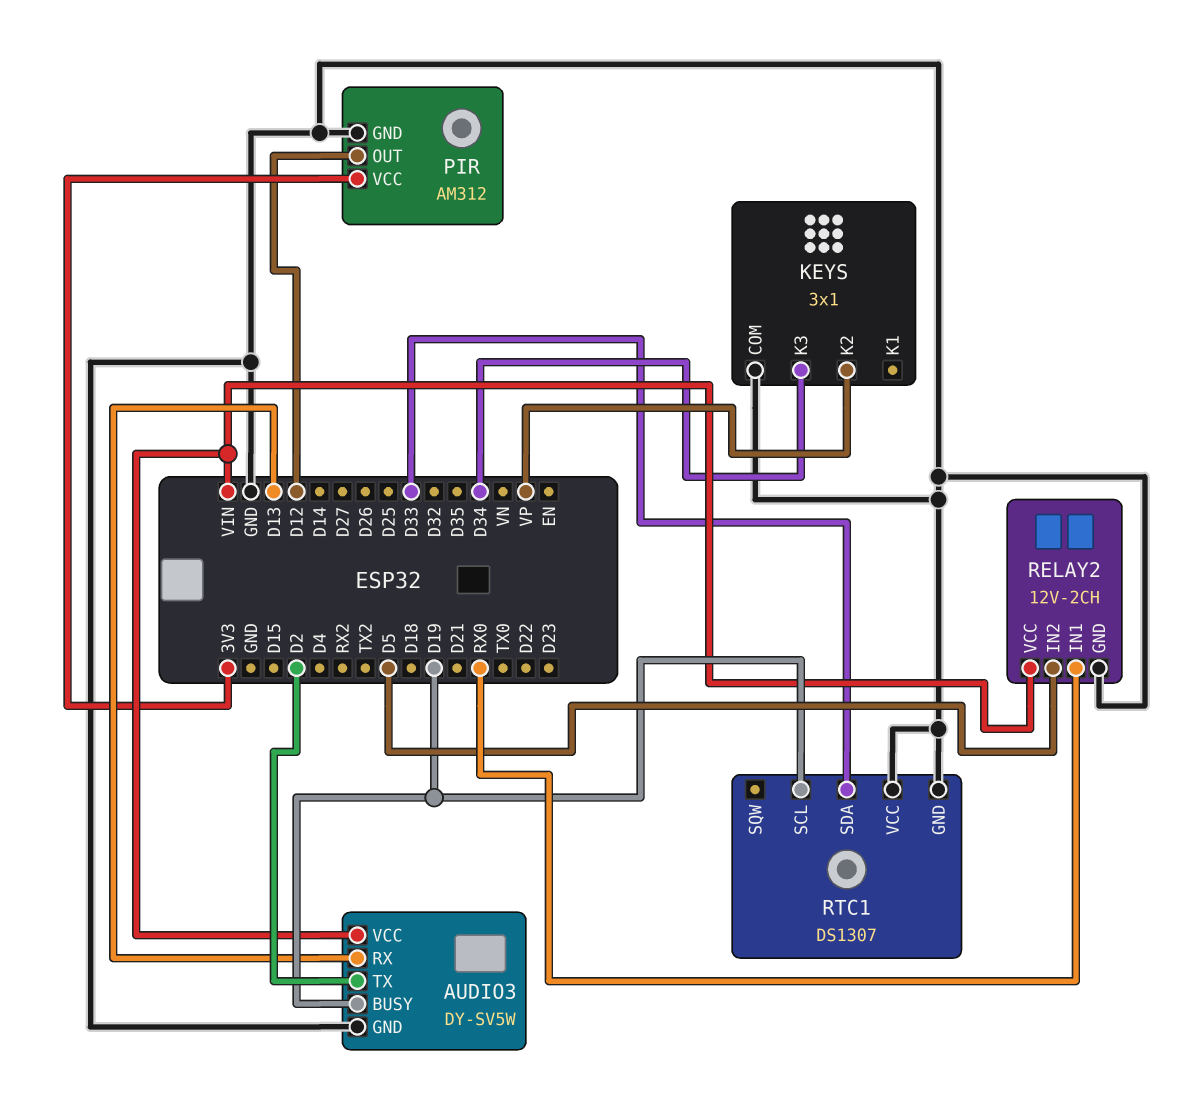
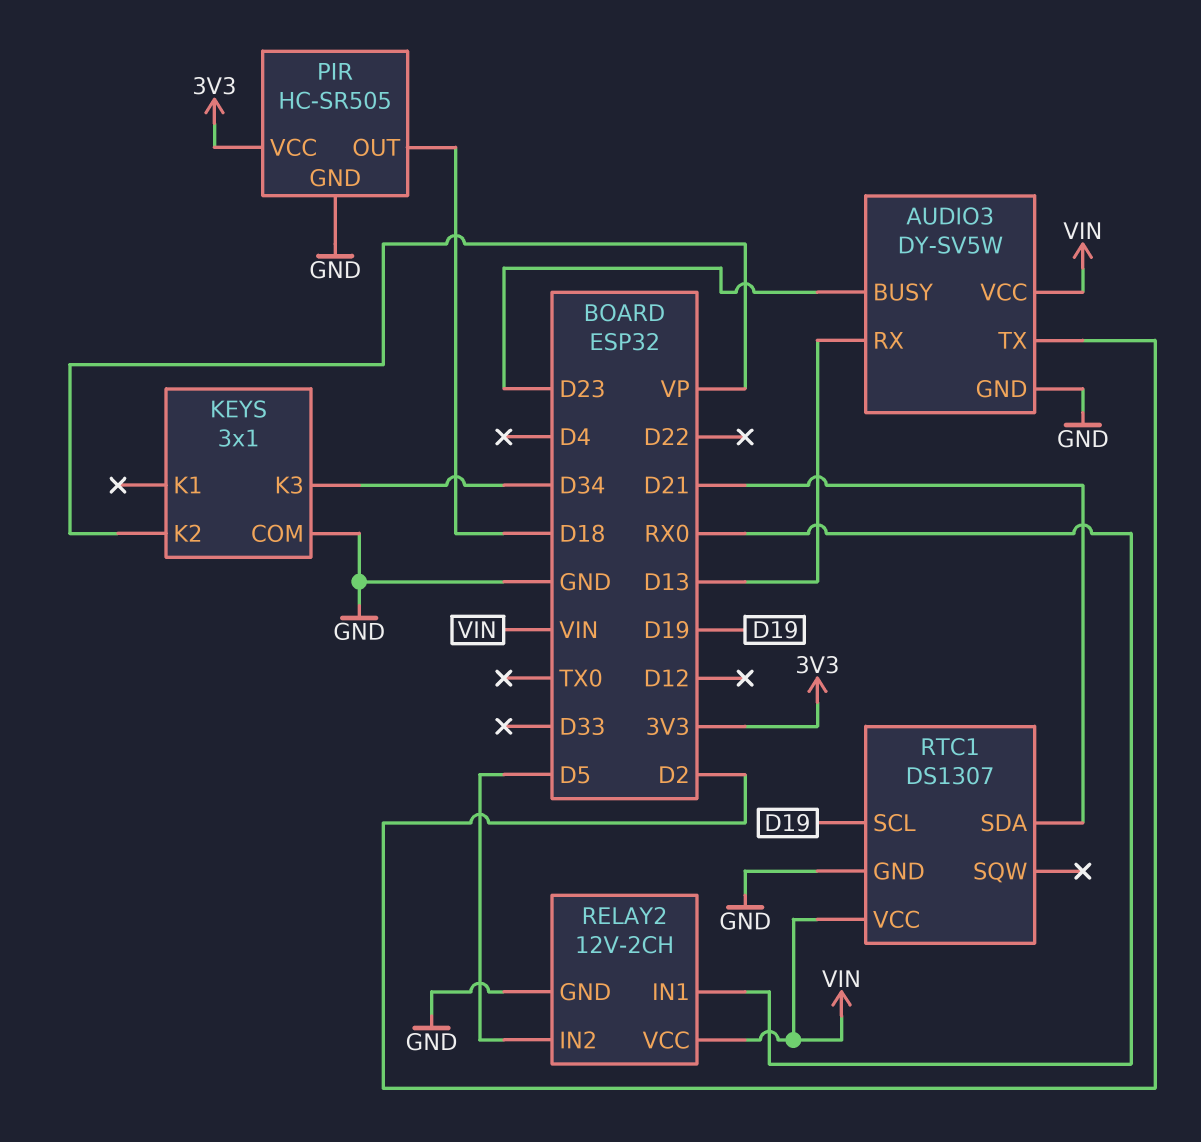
AUDIO3 pin BUSY: D19 -> D23
PIR: AM312 -> HC-SR505
PIR pin OUT: D12 -> D18
RTC1 pin SDA: D33 -> D21
RTC1 pin VCC: GND -> VIN

